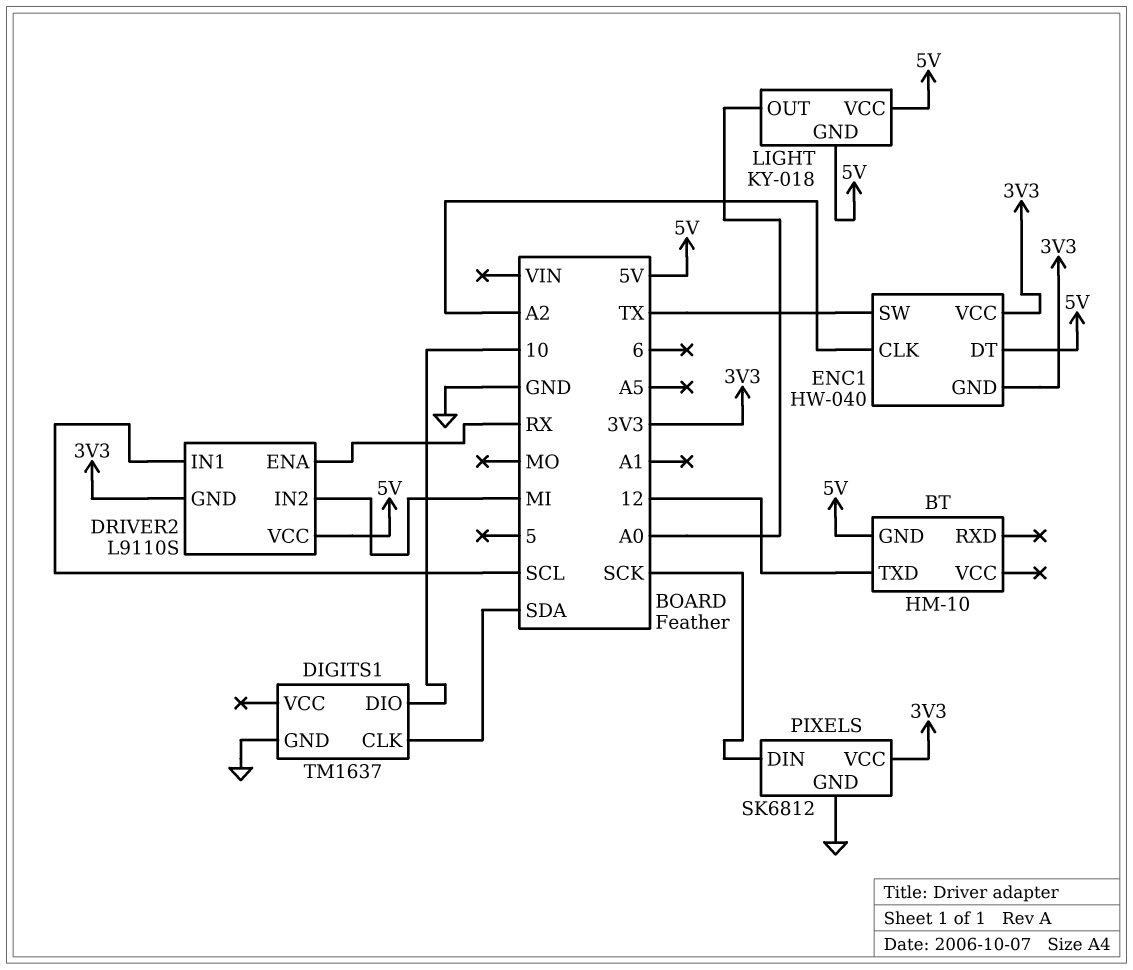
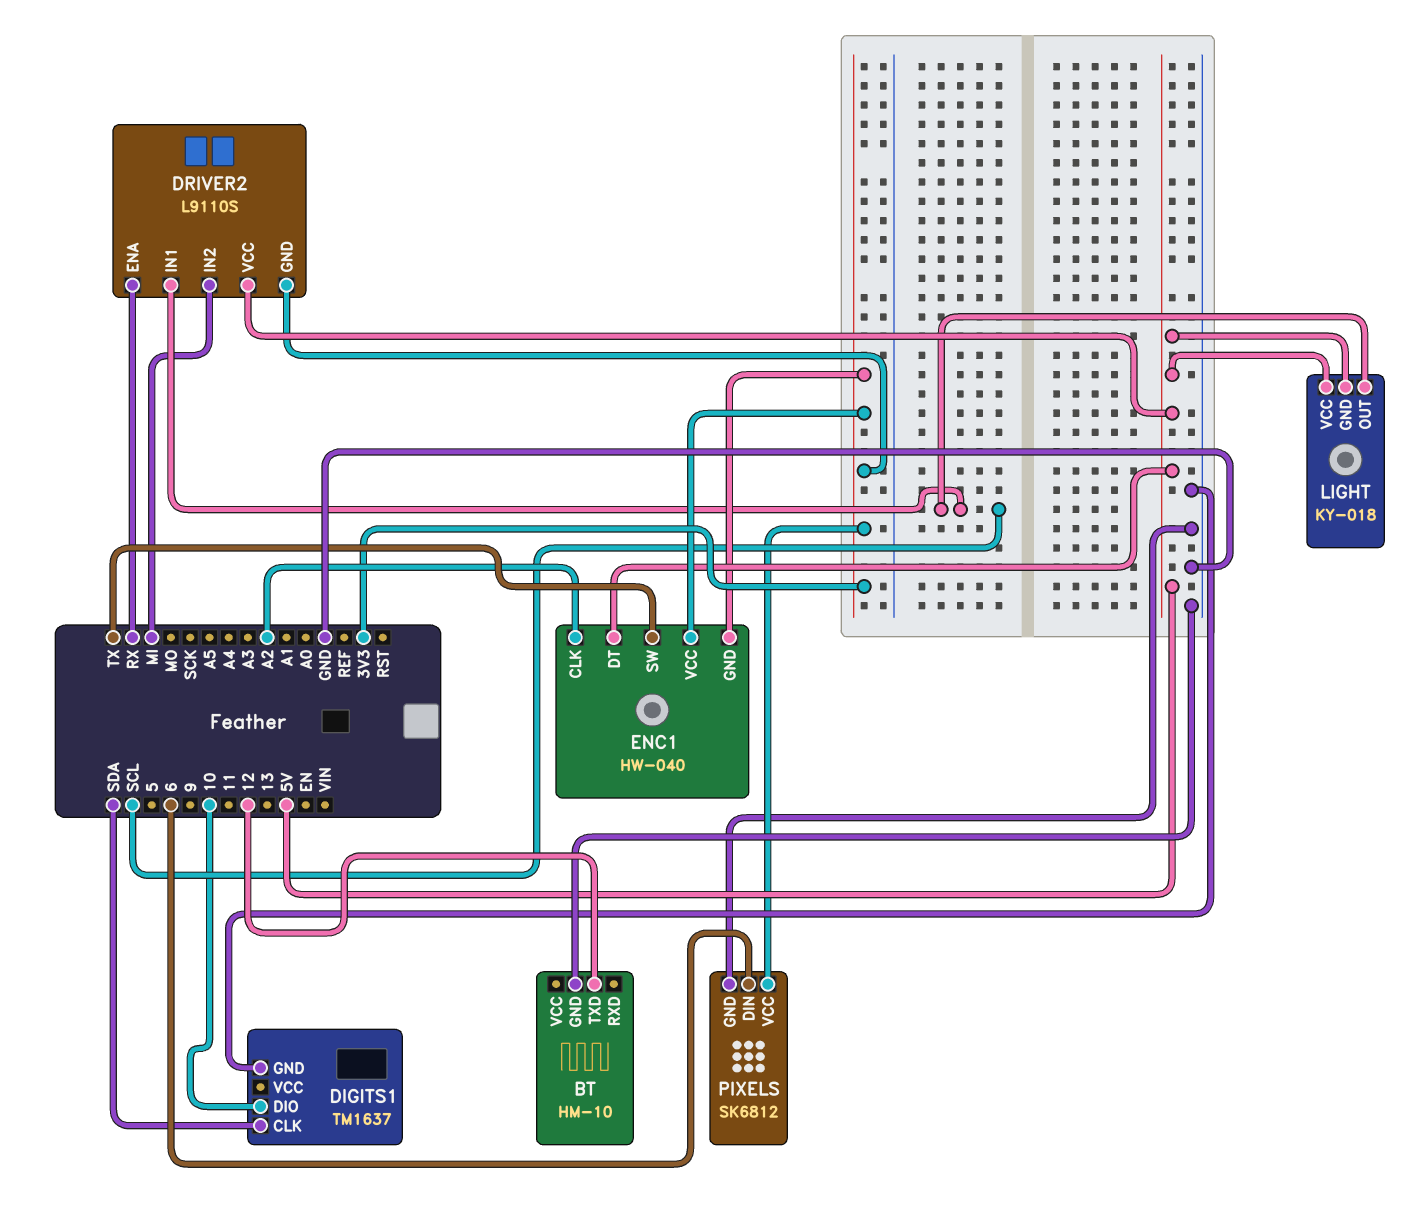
BT pin GND: 5V -> GND
LIGHT pin OUT: A0 -> SCL
PIXELS pin DIN: SCK -> 6

